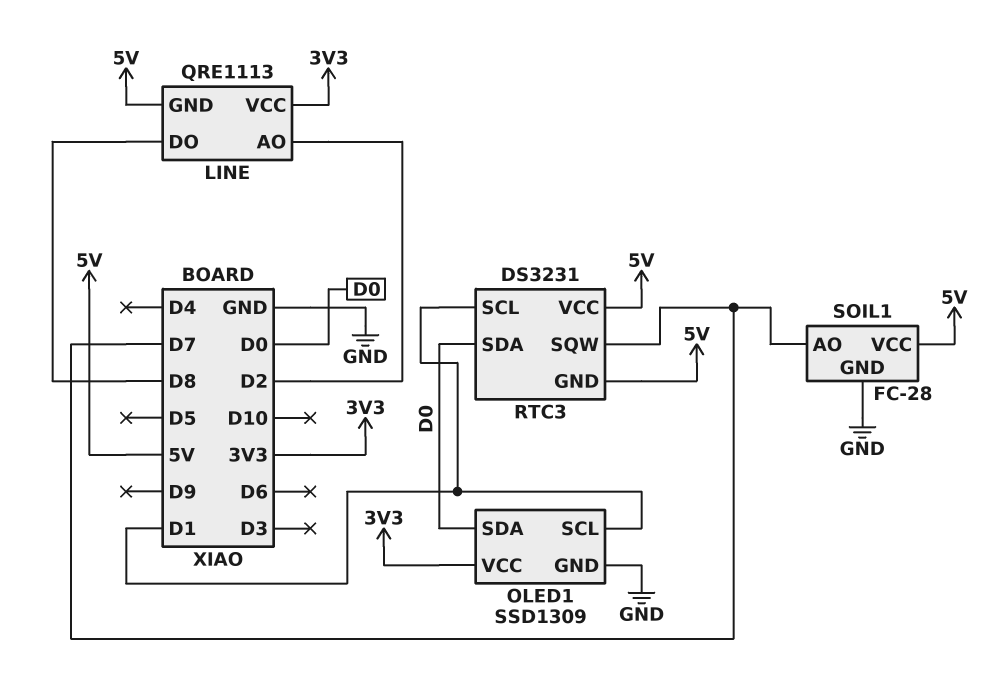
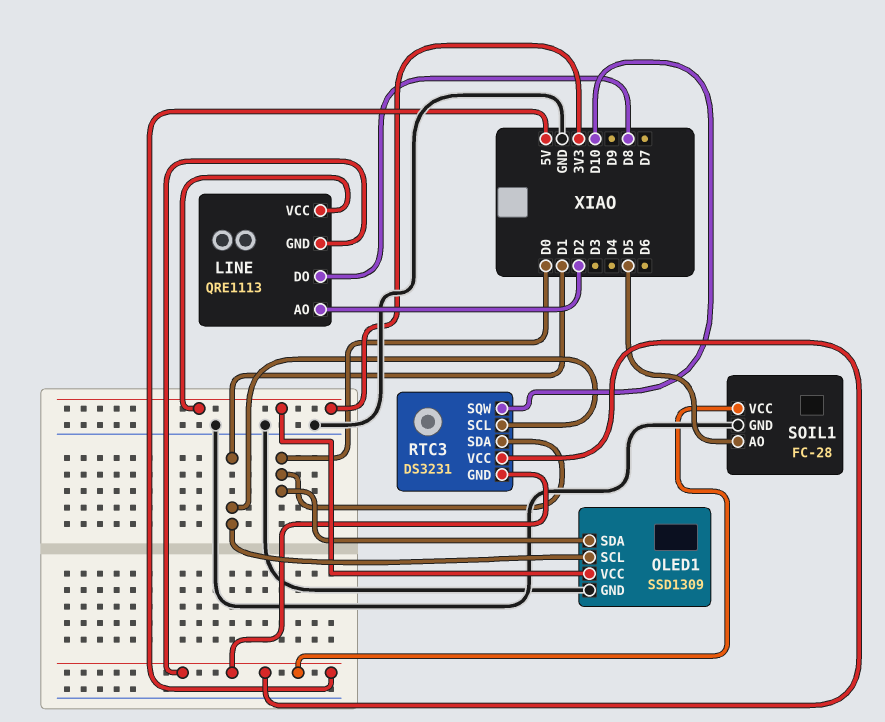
RTC3 pin SQW: D7 -> D10
SOIL1 pin AO: D7 -> D5

